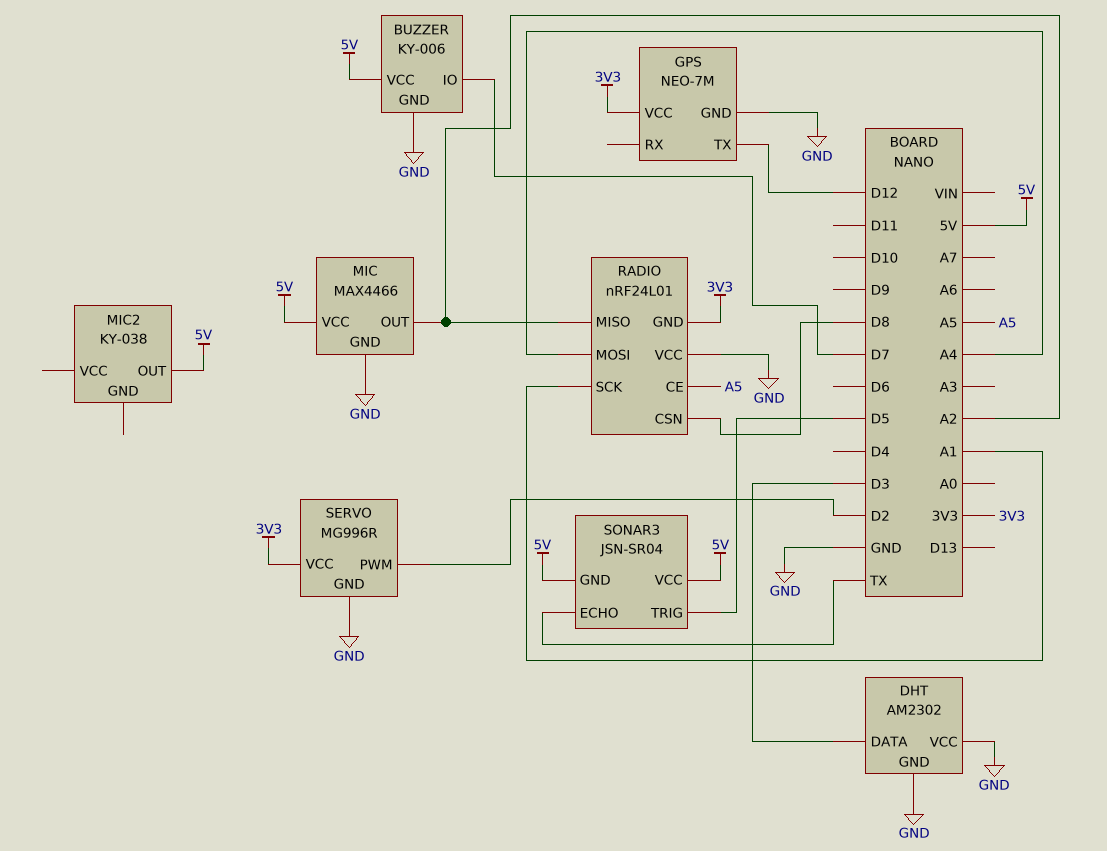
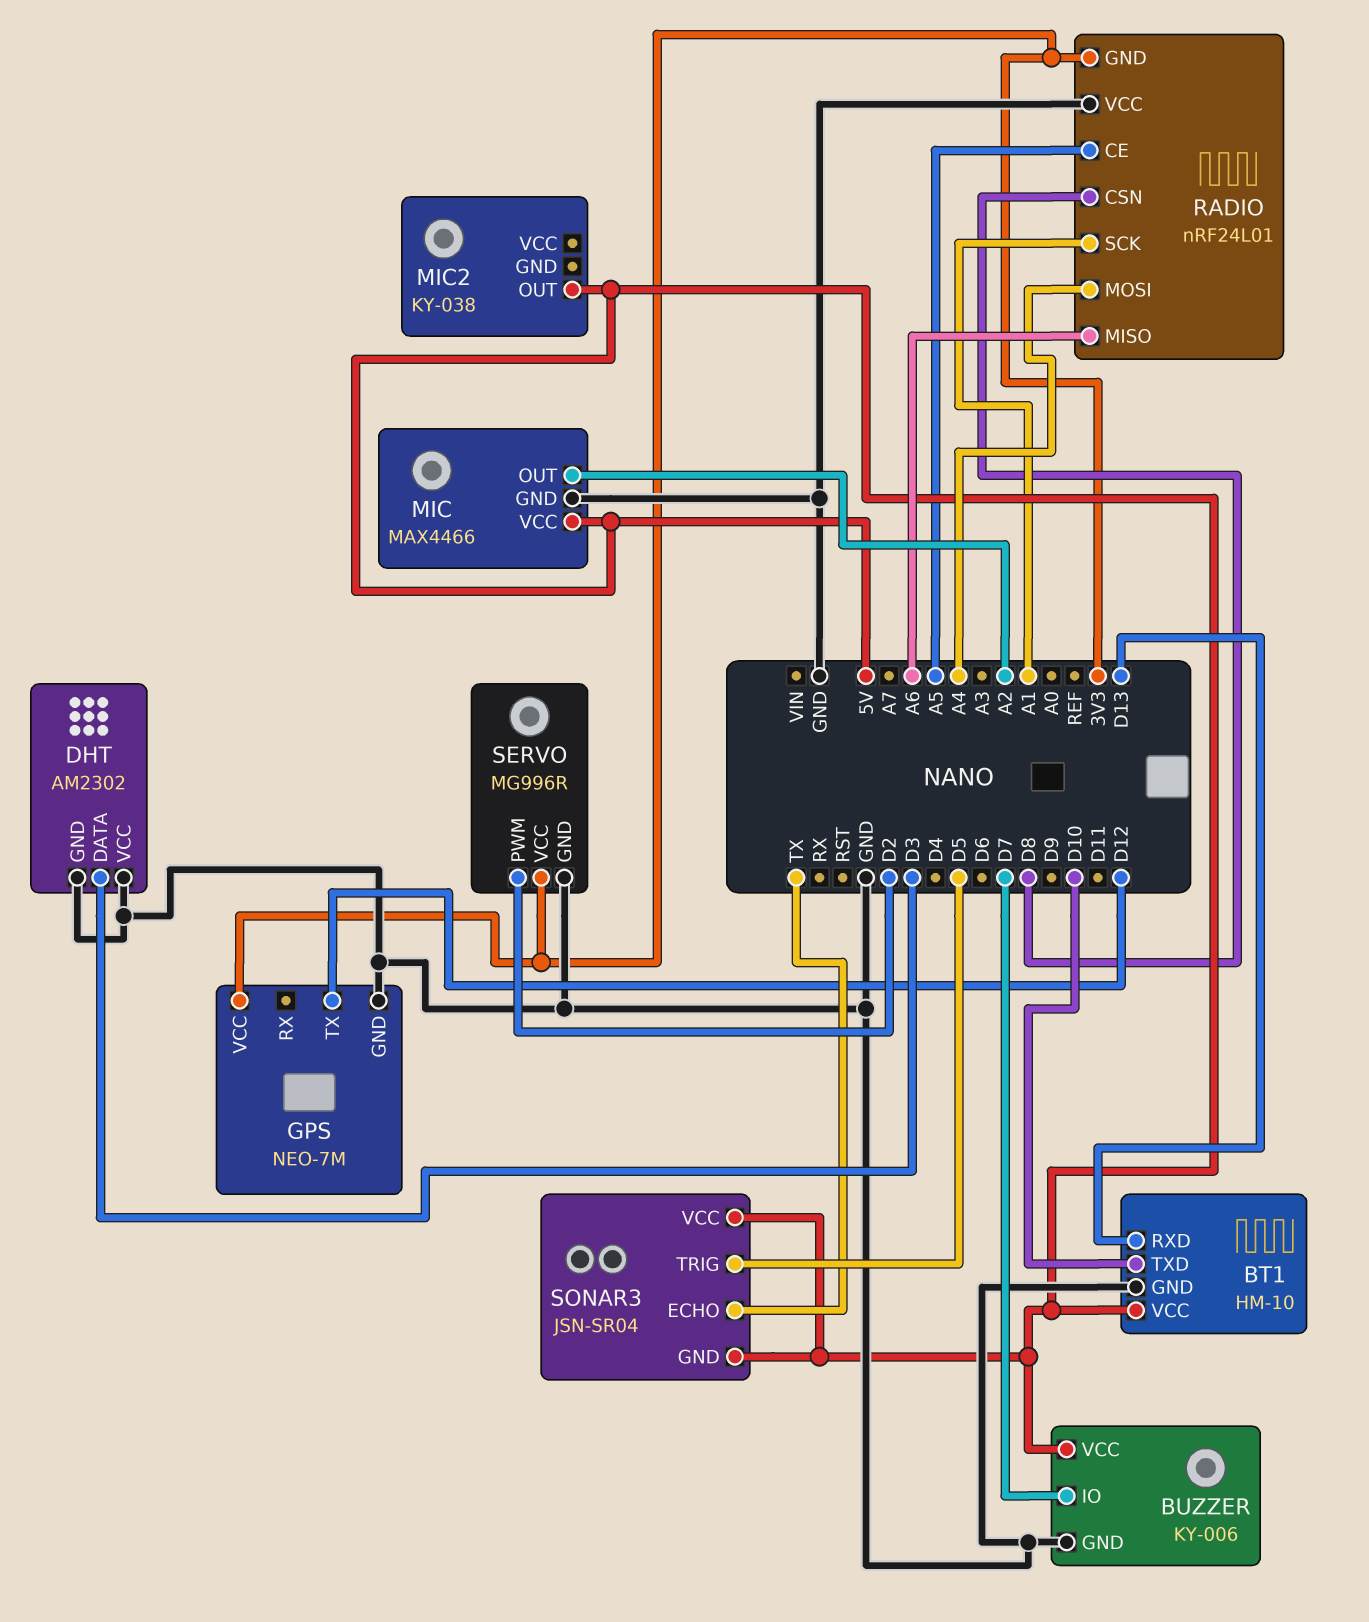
BT1: none -> HM-10
BT1 pin GND: none -> GND
BT1 pin RXD: none -> D13
BT1 pin TXD: none -> D10
BT1 pin VCC: none -> 5V
RADIO pin MISO: A2 -> A6

